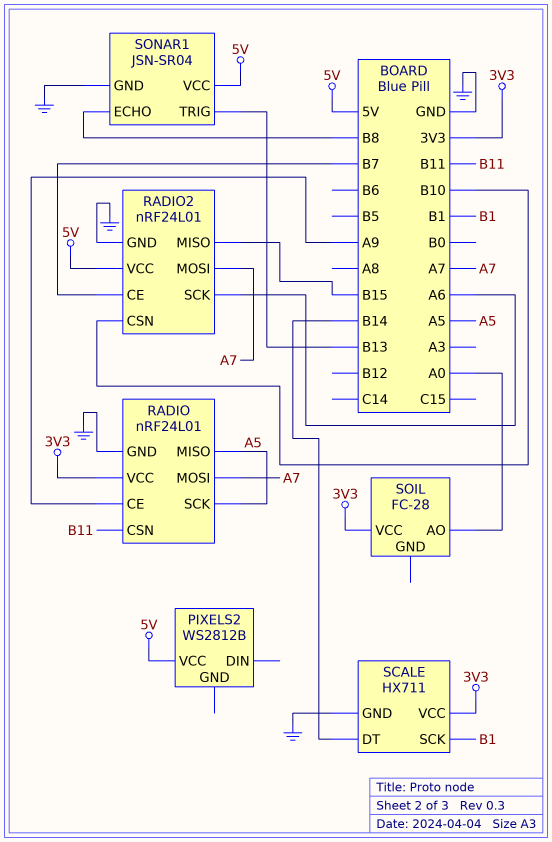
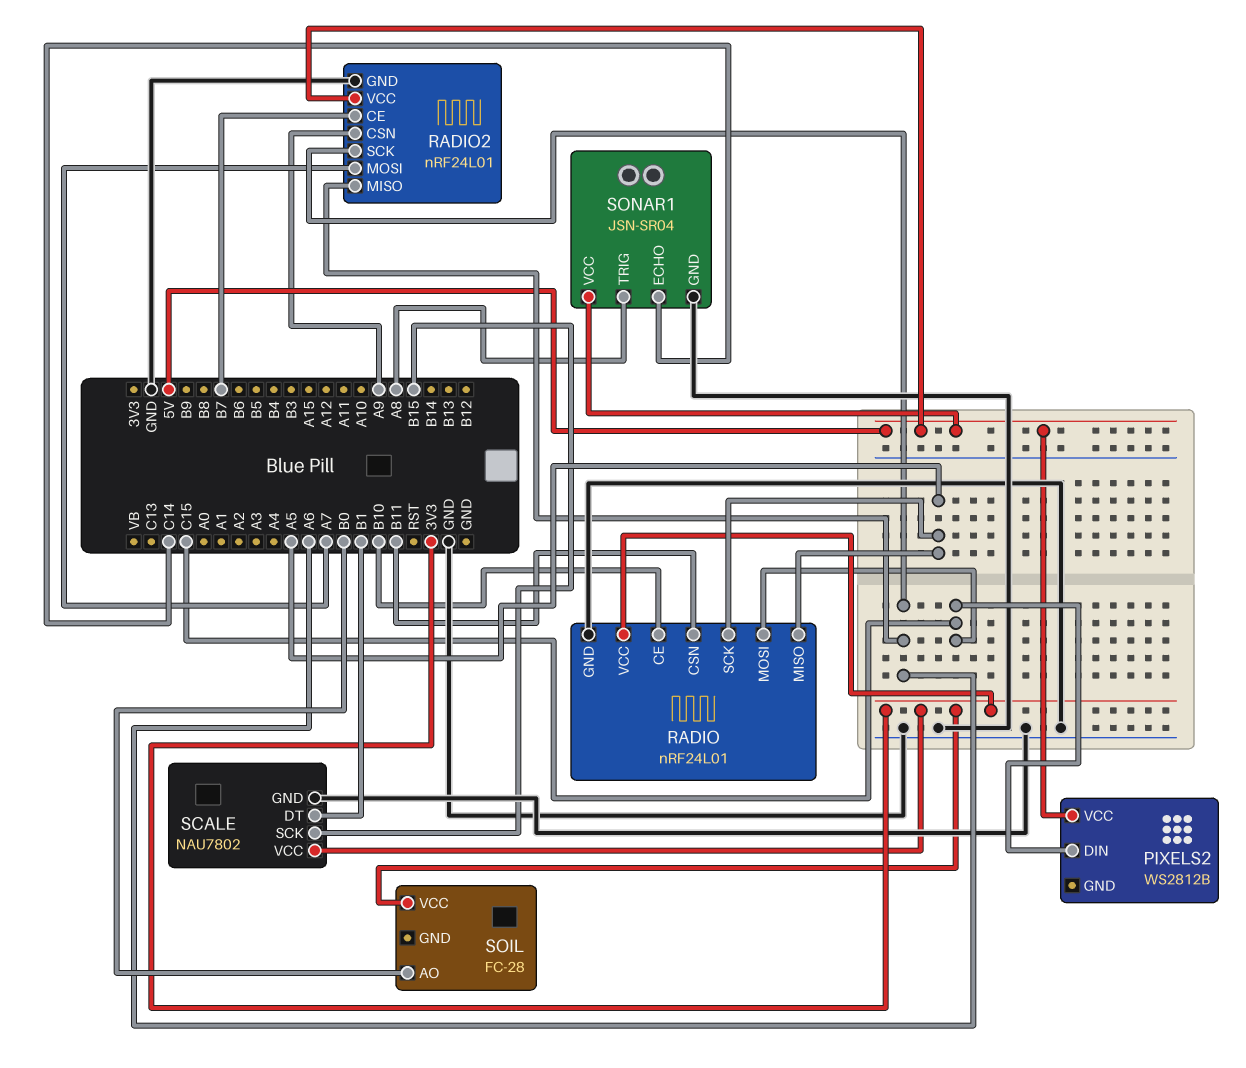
PIXELS2 pin DIN: none -> C15
RADIO pin CE: A9 -> B10
RADIO pin MOSI: A7 -> C15
RADIO2 pin CSN: B10 -> A9
RADIO2 pin MISO: B15 -> A6
SCALE: HX711 -> NAU7802
SCALE pin DT: B14 -> B1
SCALE pin SCK: B1 -> B15
SOIL pin AO: A0 -> B0
SONAR1 pin ECHO: B8 -> C14
SONAR1 pin TRIG: B13 -> A8

